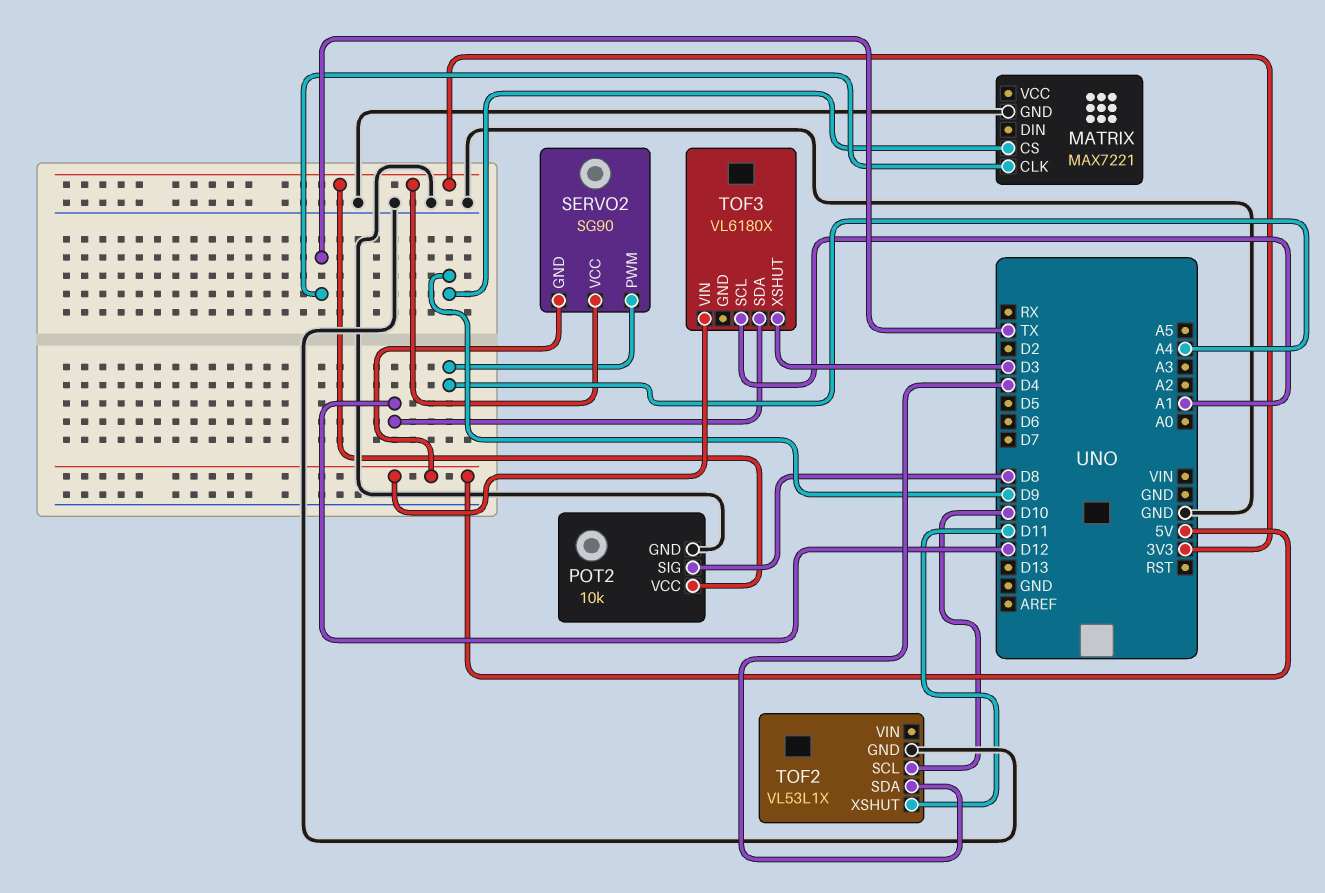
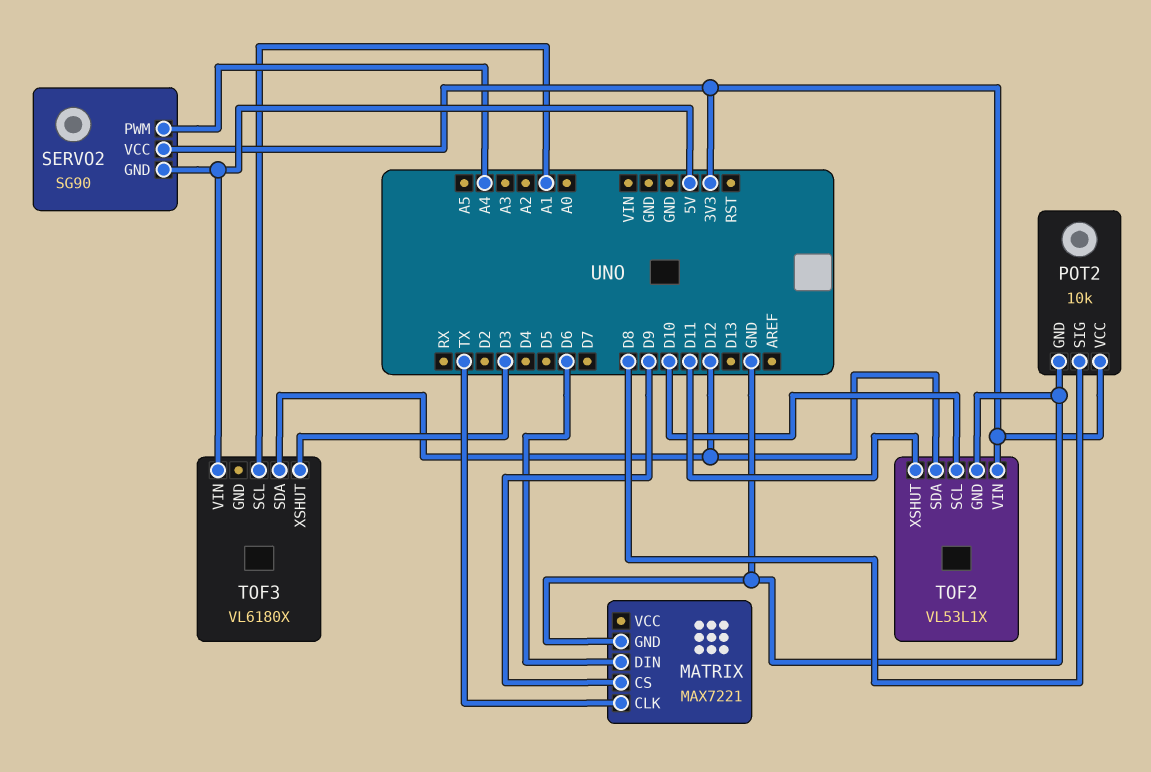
MATRIX pin DIN: none -> D6
TOF2 pin SDA: D4 -> D12
TOF2 pin VIN: none -> 3V3

